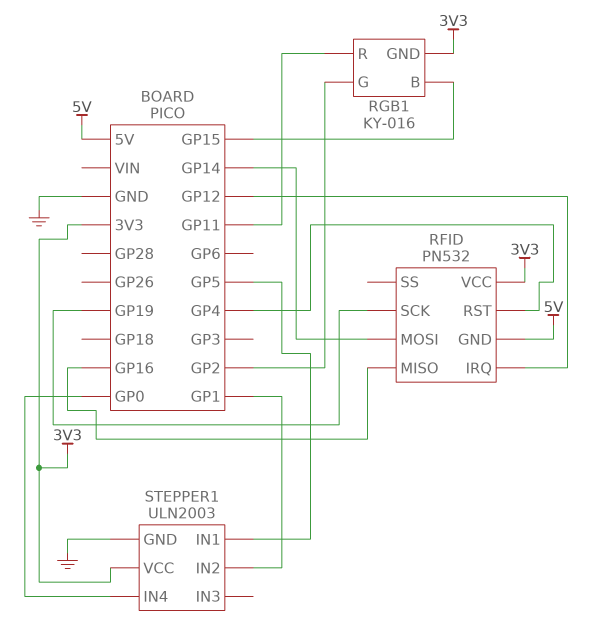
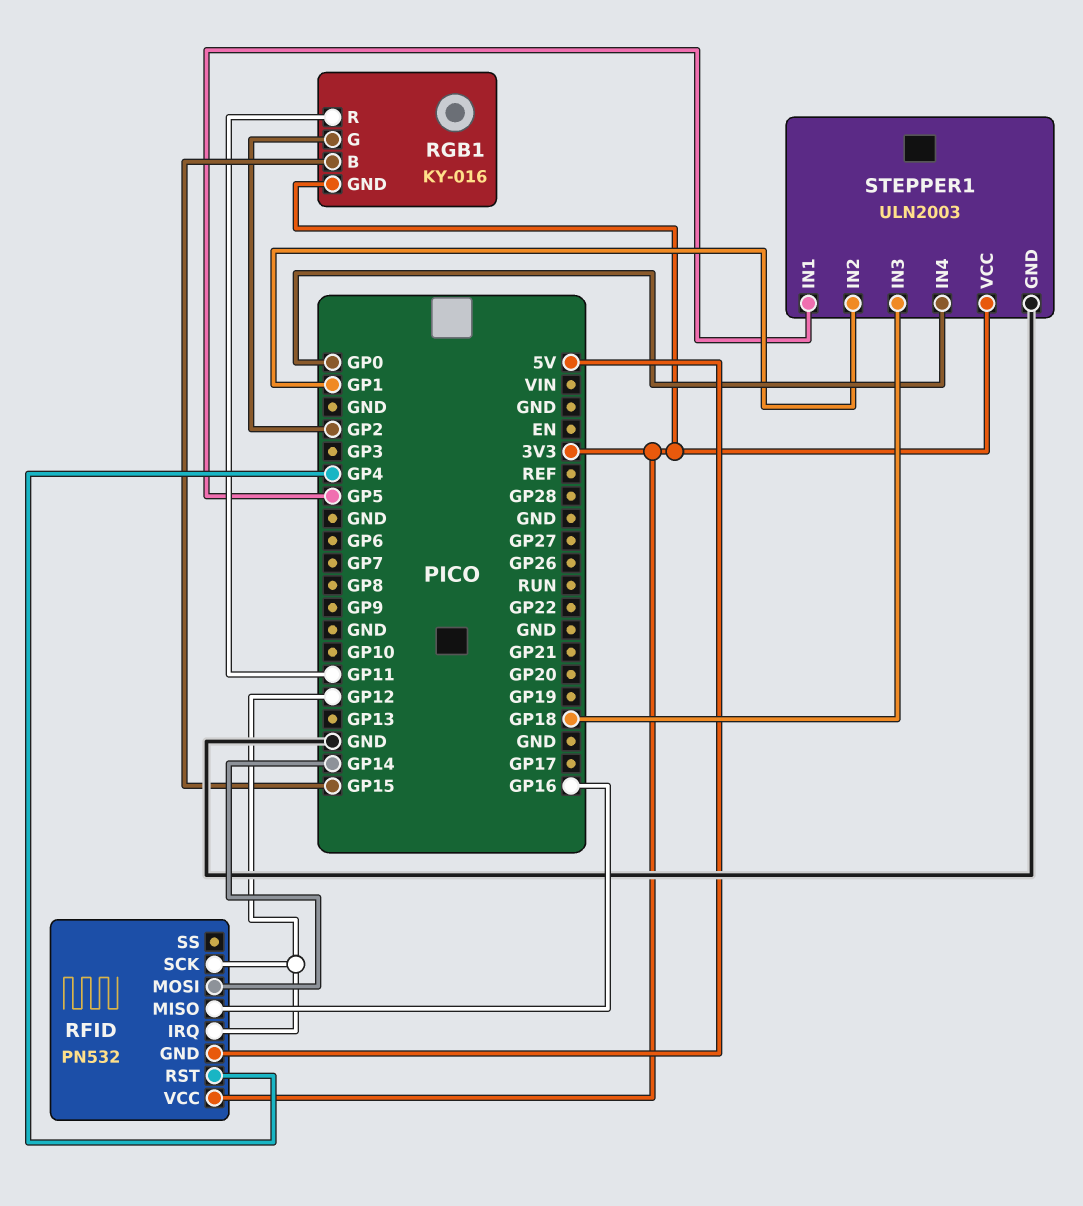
RFID pin SCK: GP19 -> GP12
STEPPER1 pin IN3: none -> GP18

